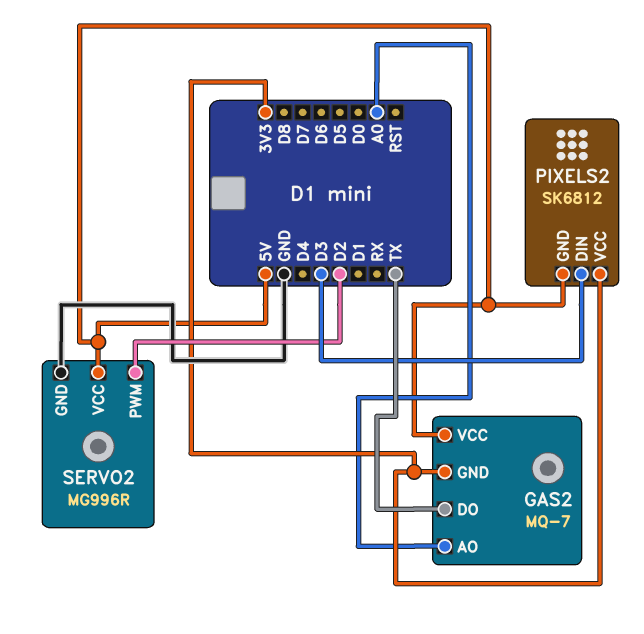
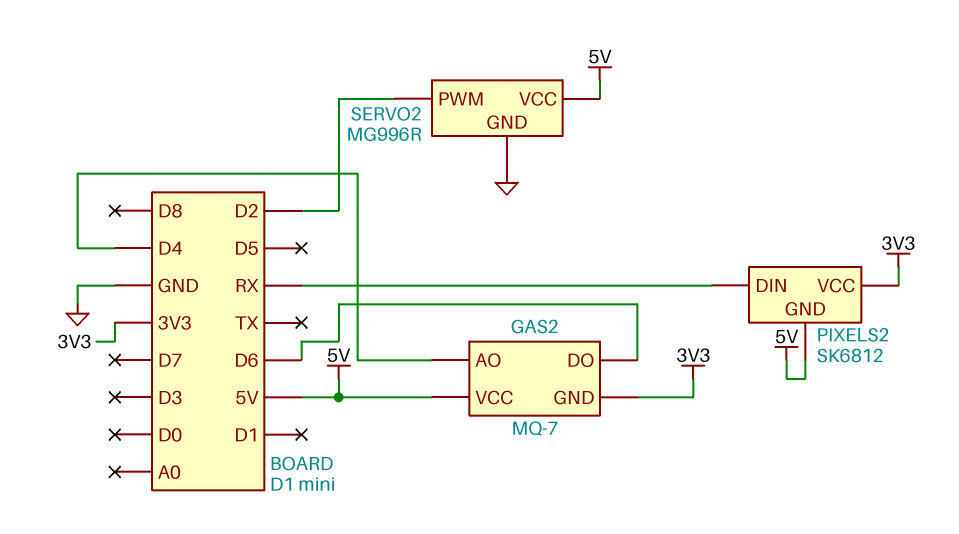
GAS2 pin AO: A0 -> D4
GAS2 pin DO: TX -> D6
PIXELS2 pin DIN: D3 -> RX

